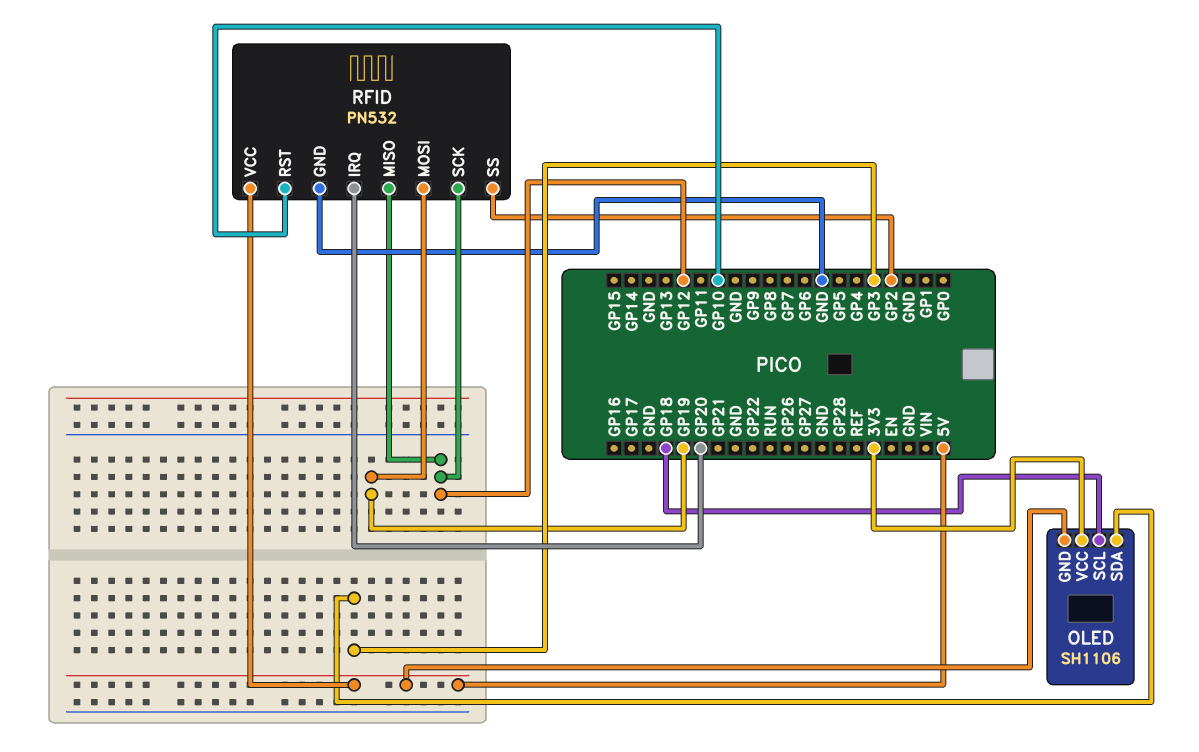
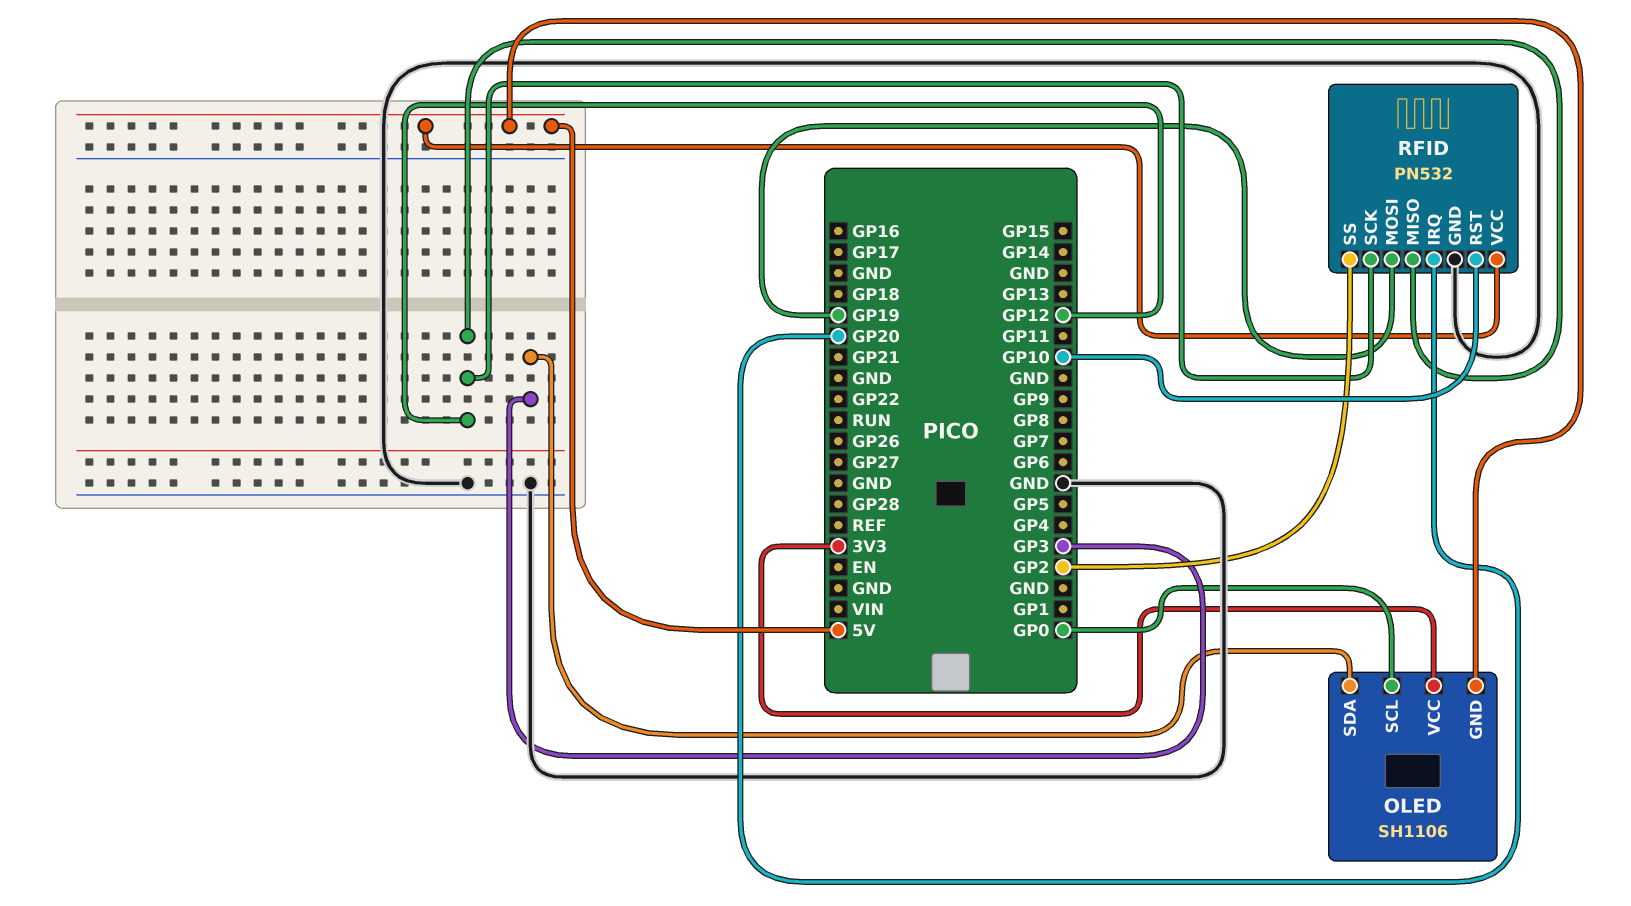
OLED pin SCL: GP18 -> GP0

